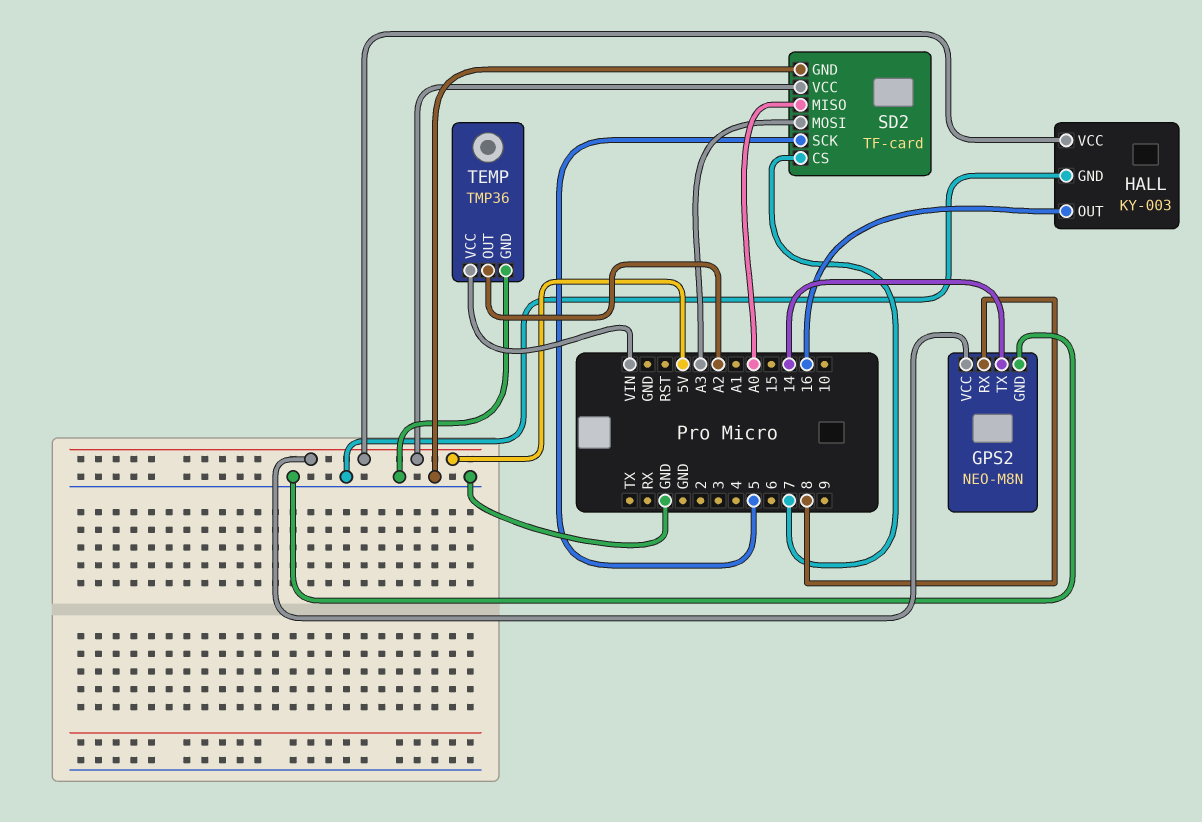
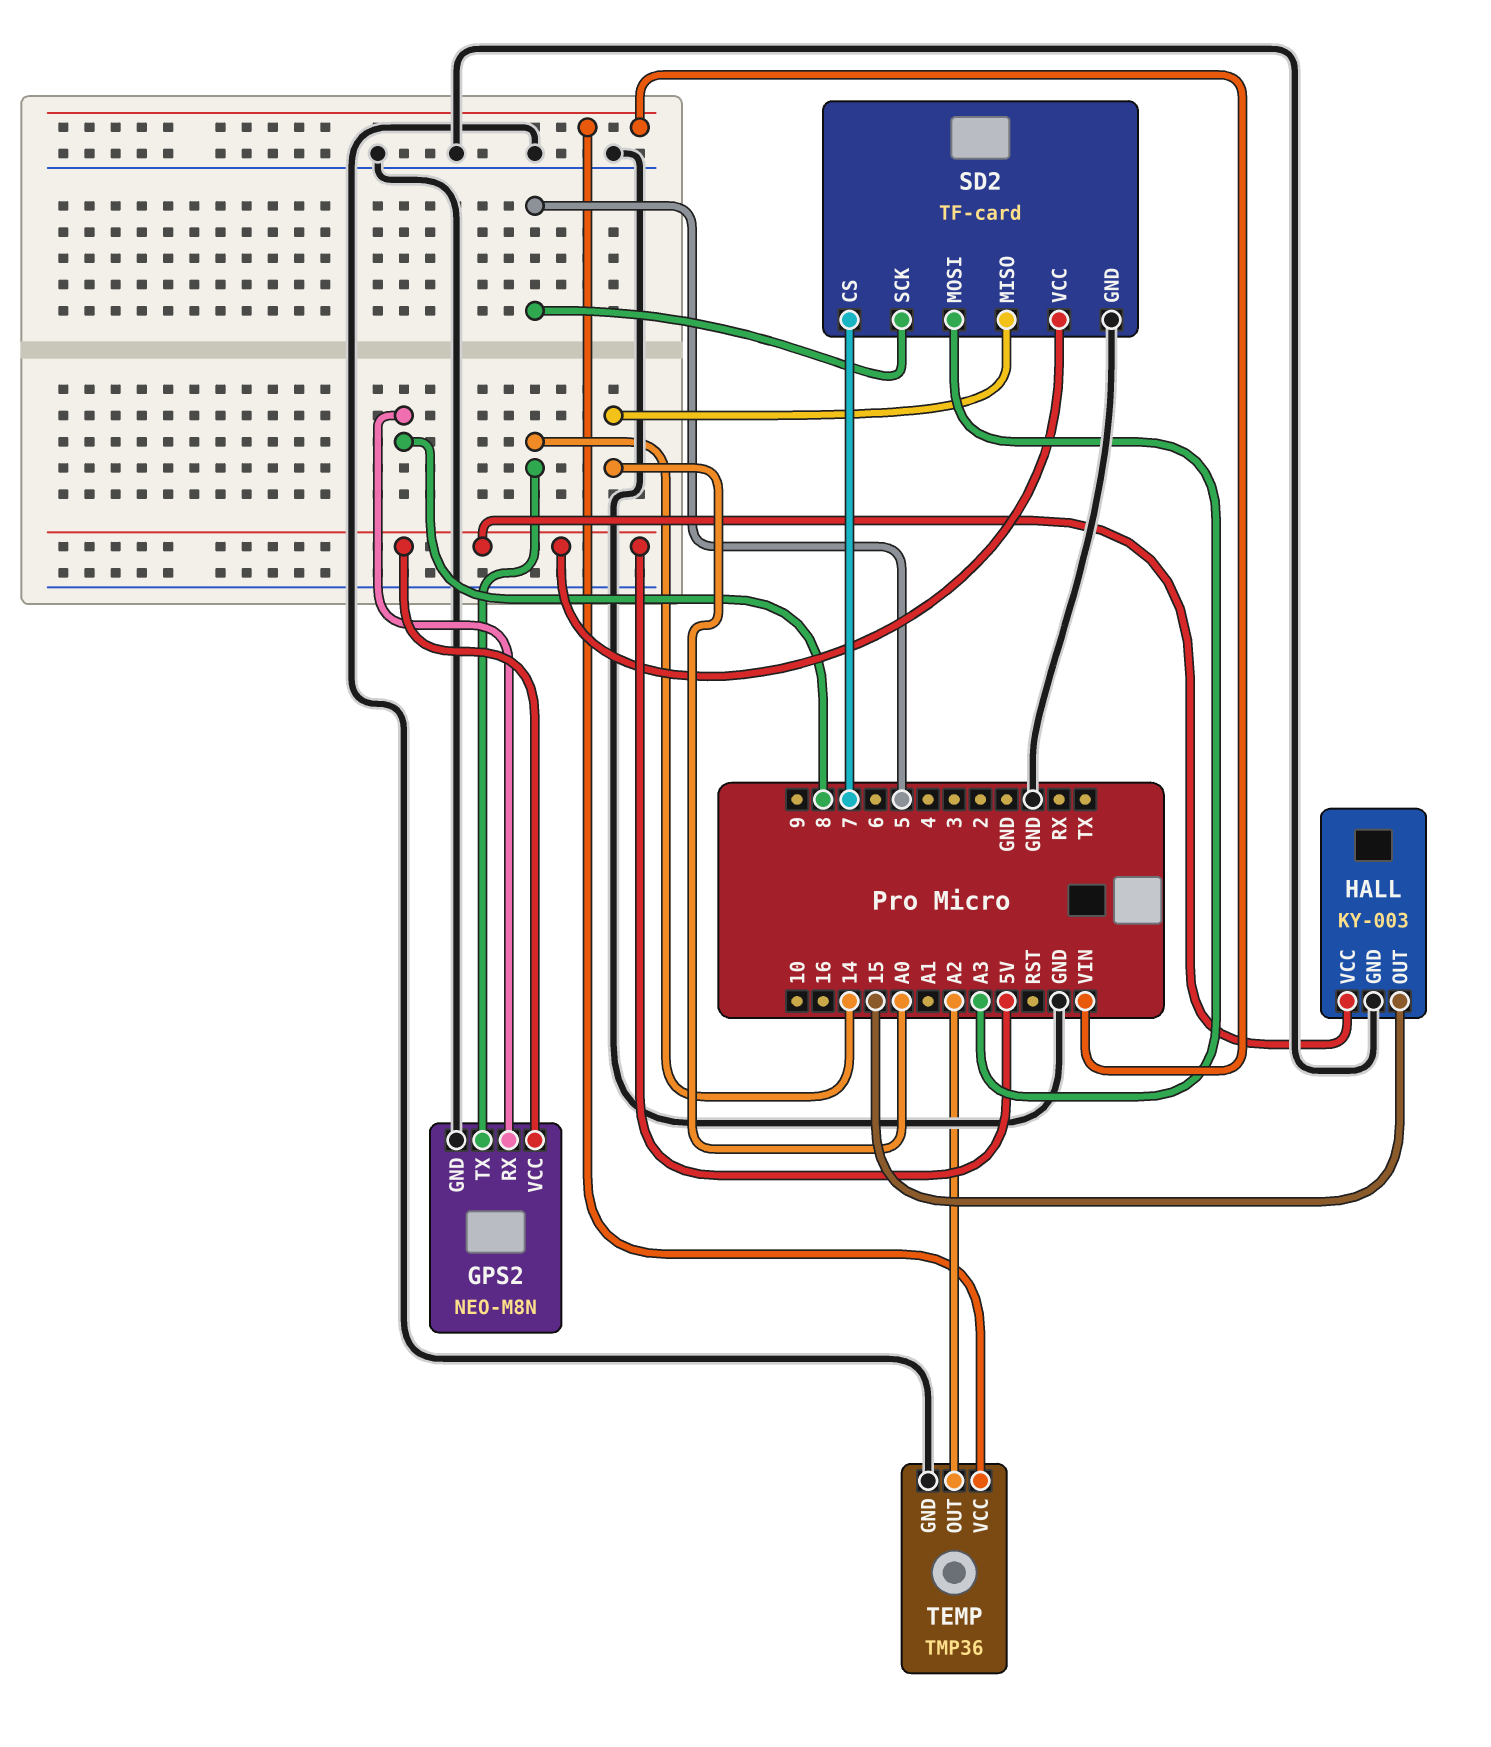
HALL pin OUT: 16 -> 15

